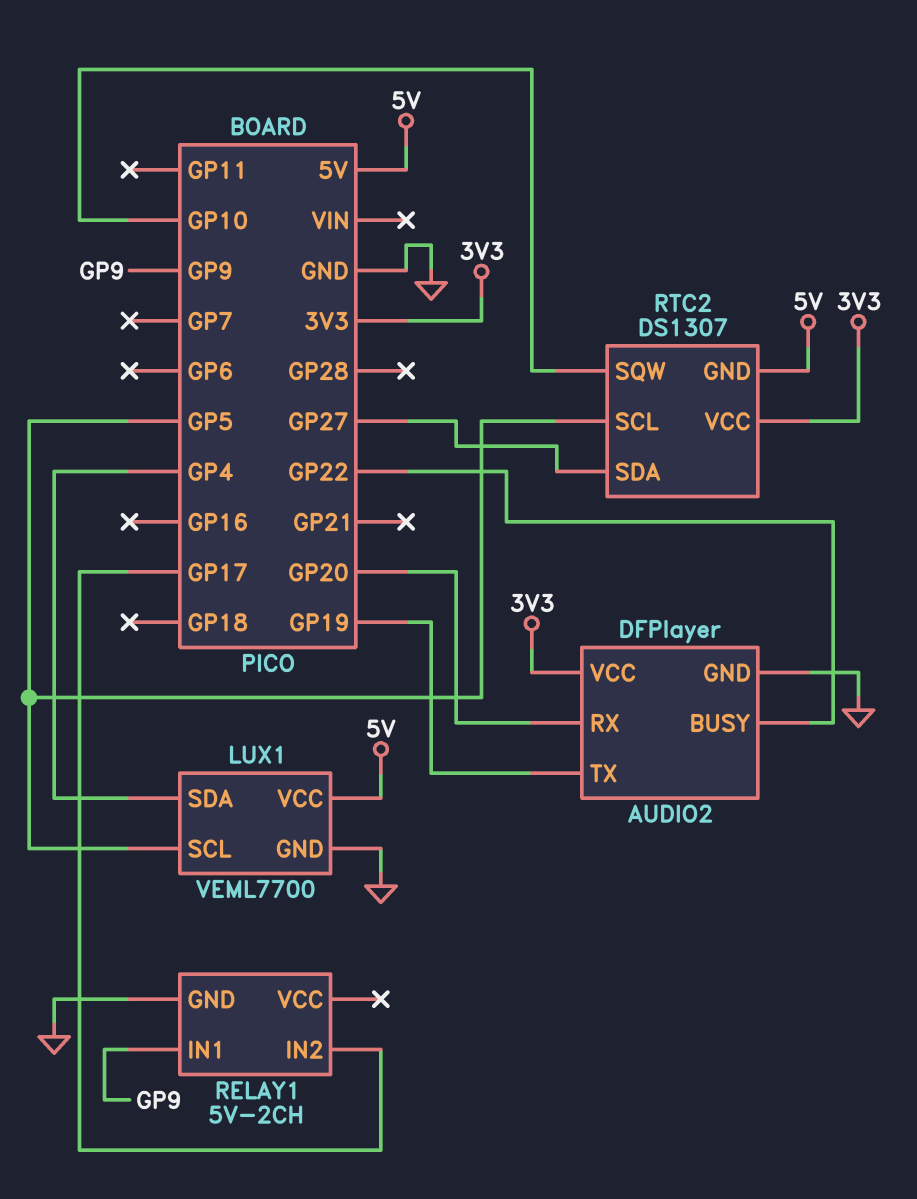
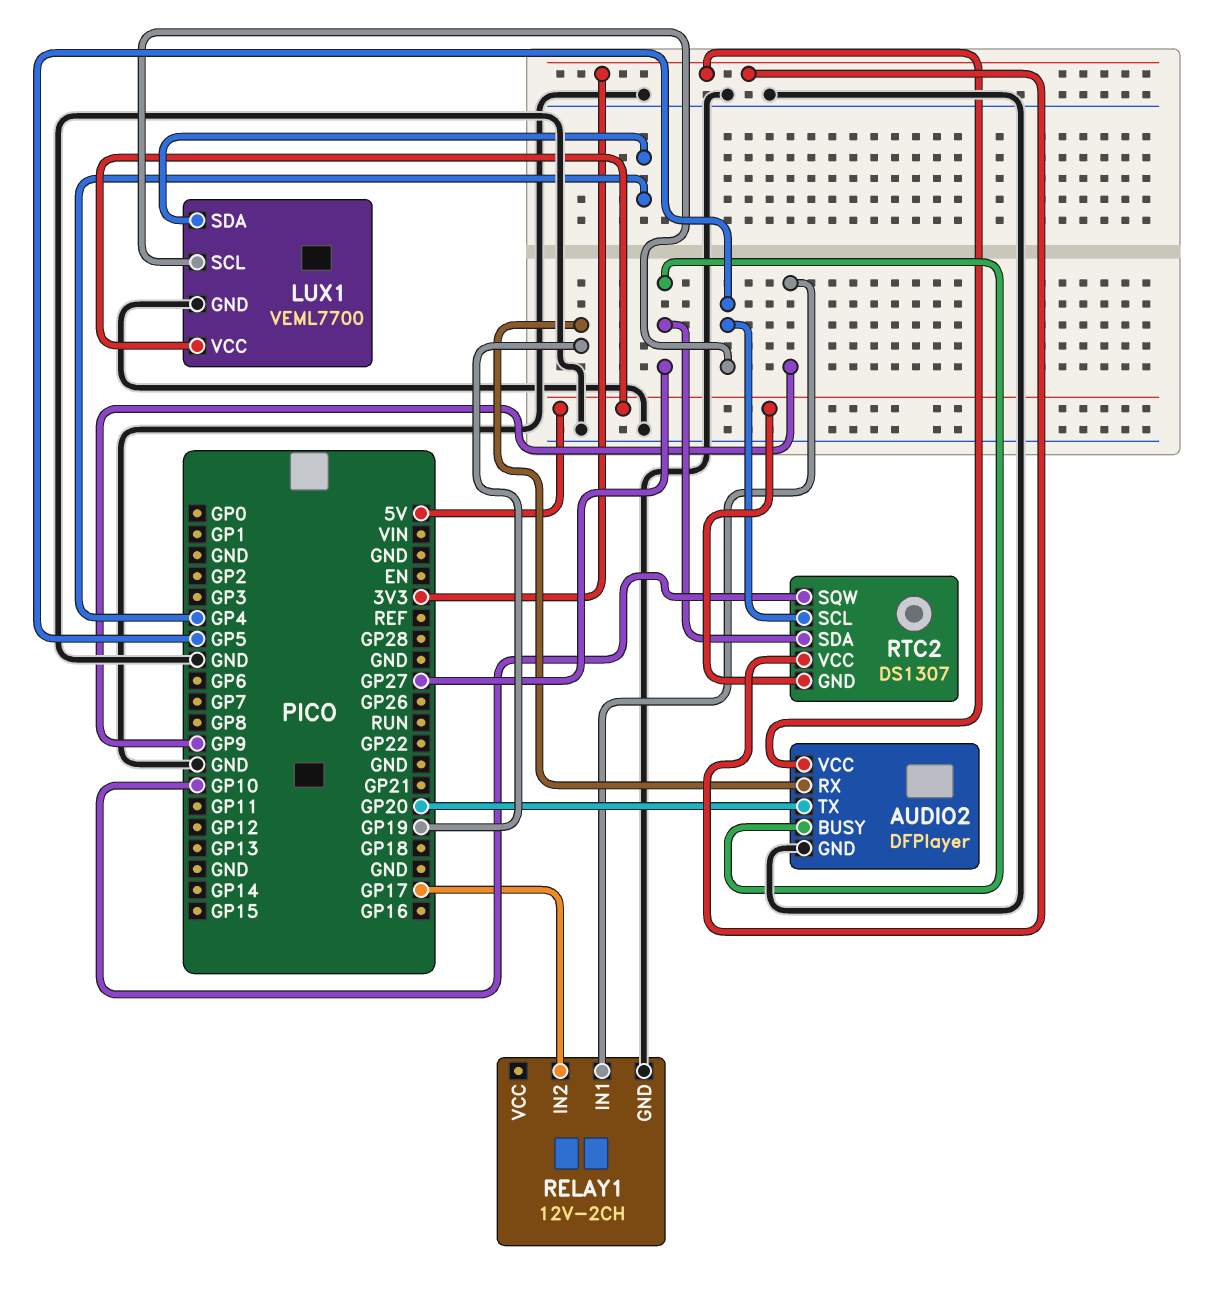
AUDIO2 pin BUSY: GP22 -> GP27
AUDIO2 pin RX: GP20 -> GP19
AUDIO2 pin TX: GP19 -> GP20
RELAY1: 5V-2CH -> 12V-2CH

